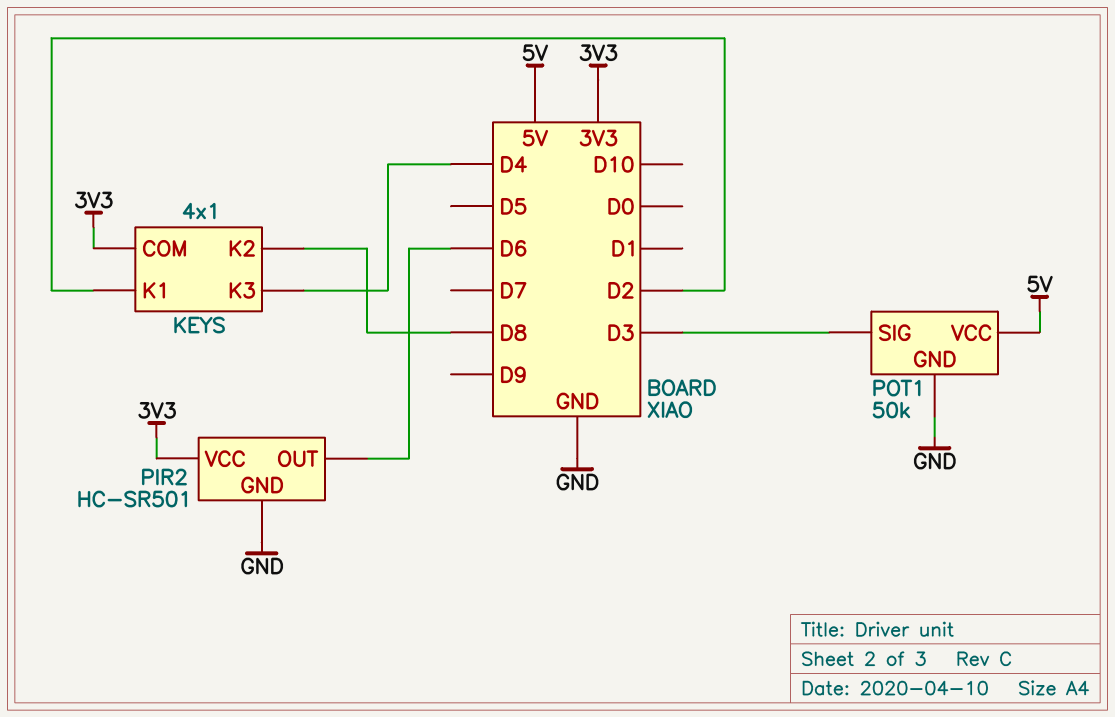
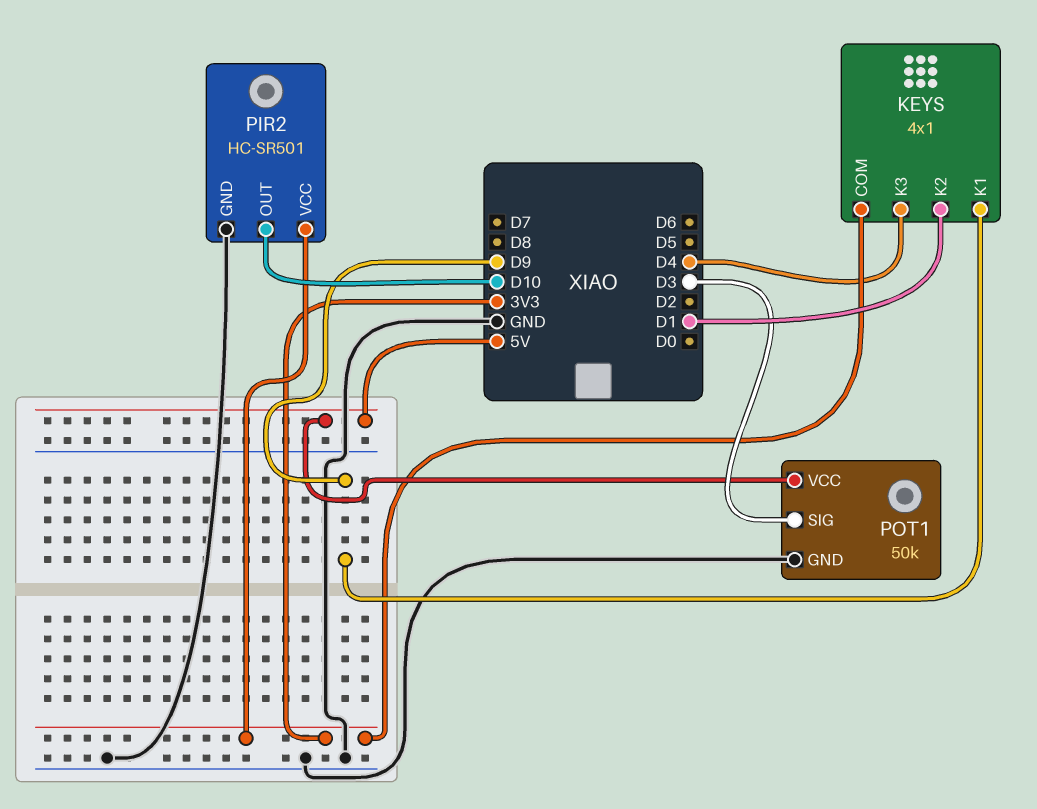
KEYS pin K1: D2 -> D9
KEYS pin K2: D8 -> D1
PIR2 pin OUT: D6 -> D10

